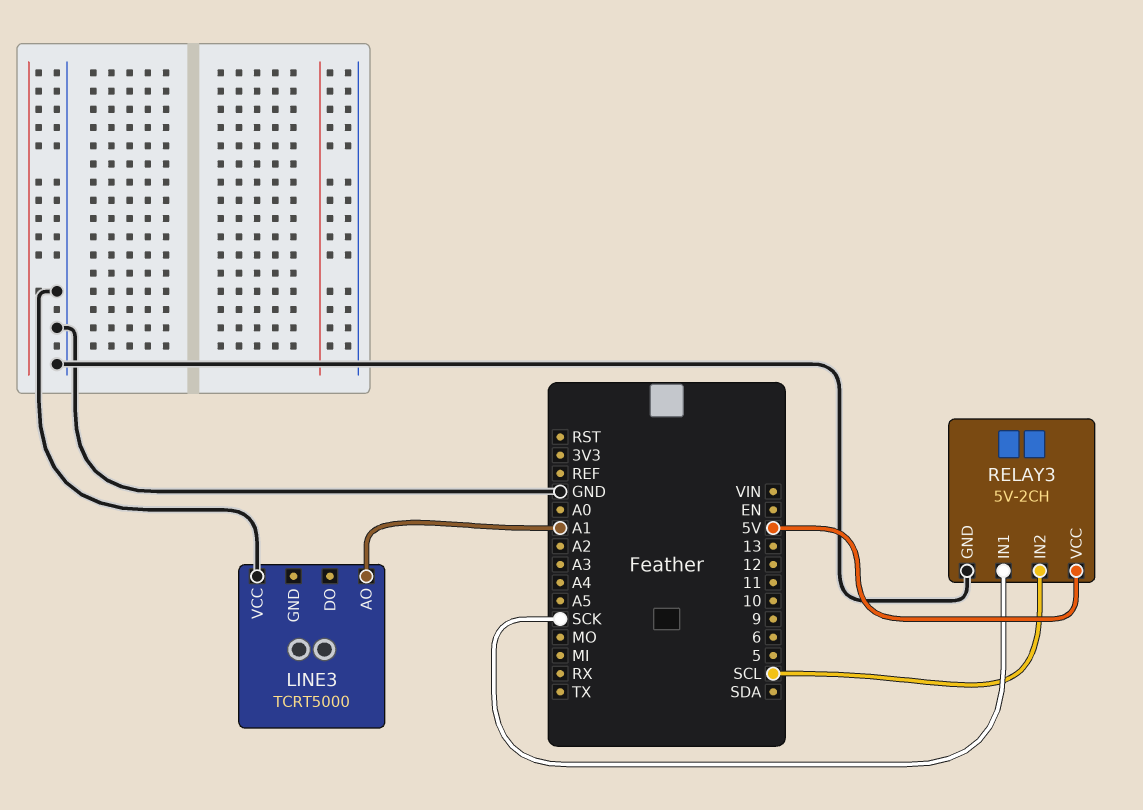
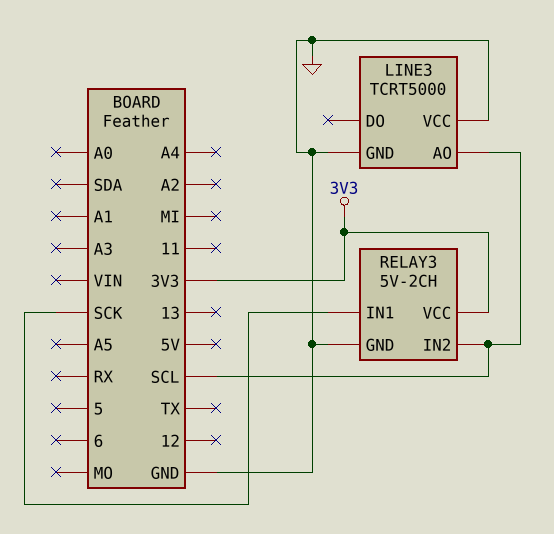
LINE3 pin AO: A1 -> SCL
LINE3 pin GND: none -> GND
RELAY3 pin VCC: 5V -> 3V3

